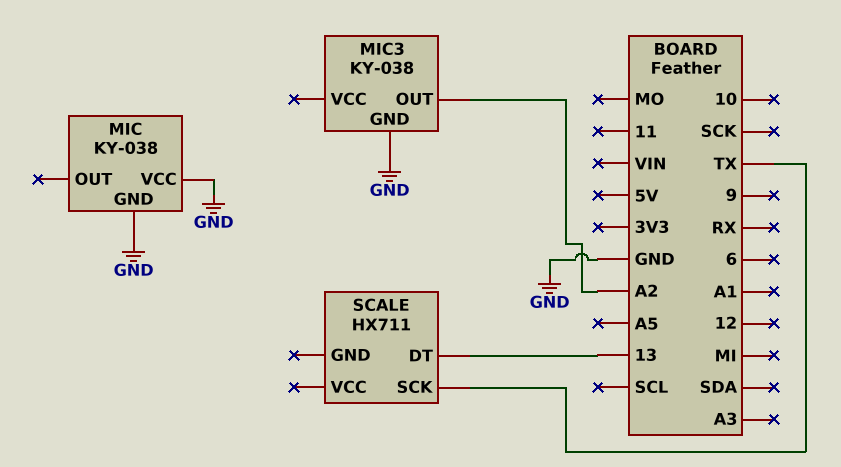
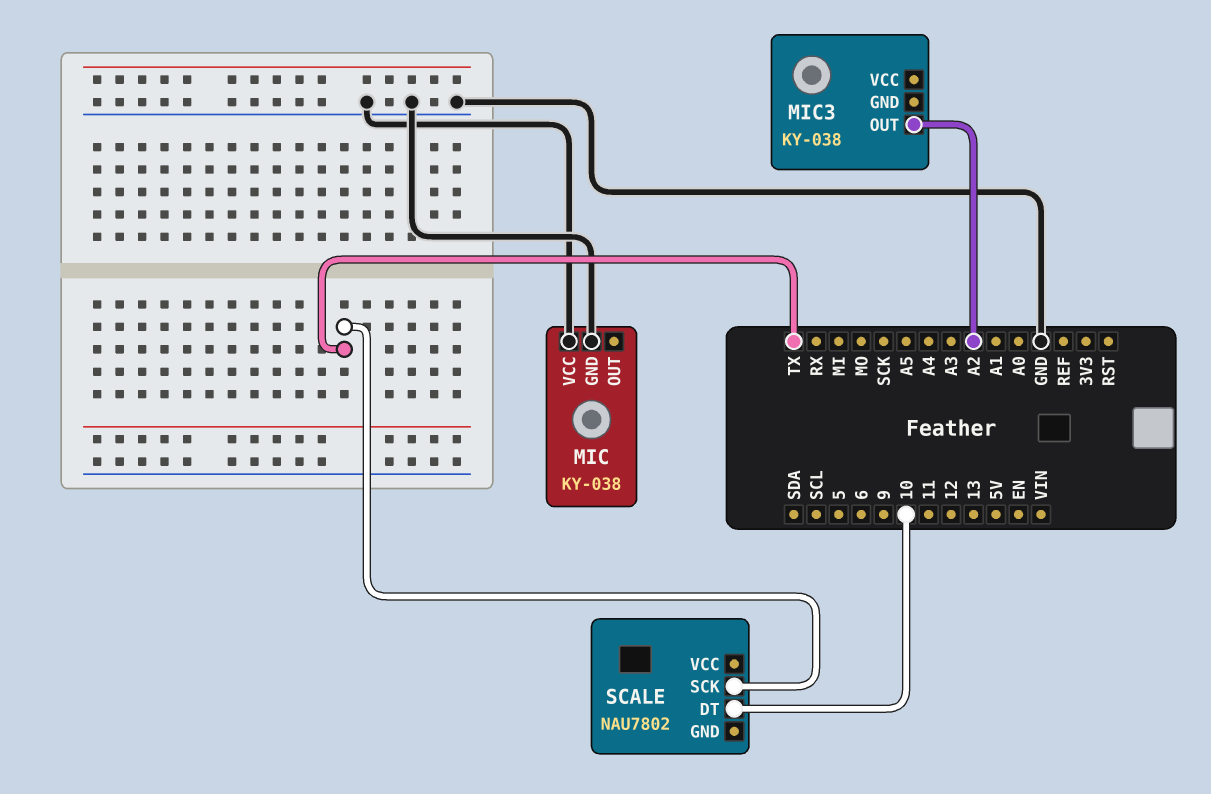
MIC3 pin GND: GND -> none
SCALE: HX711 -> NAU7802
SCALE pin DT: 13 -> 10

